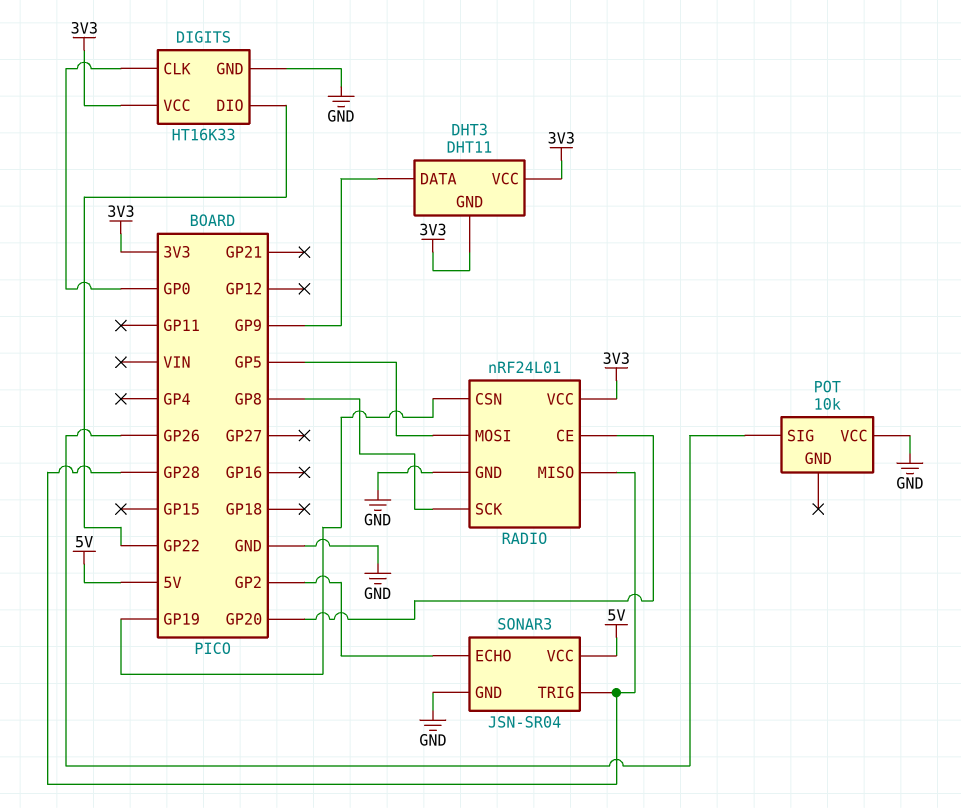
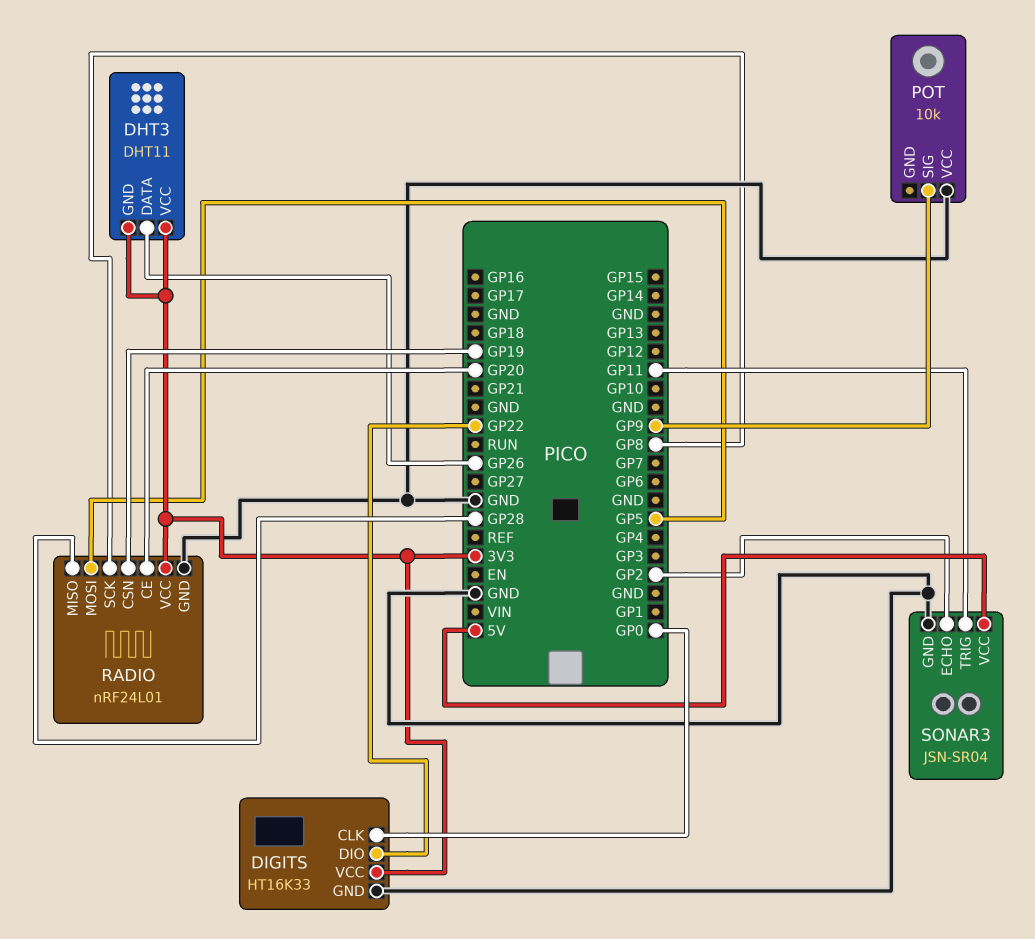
DHT3 pin DATA: GP9 -> GP26
POT pin SIG: GP26 -> GP9
SONAR3 pin TRIG: GP28 -> GP11

